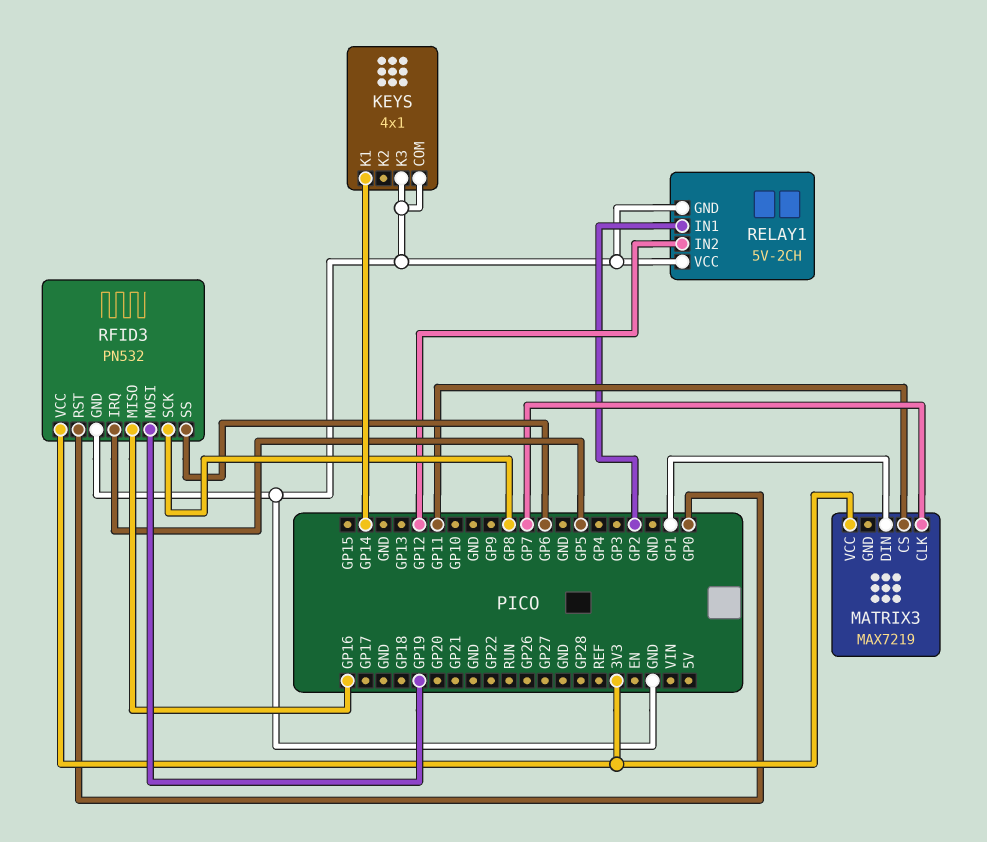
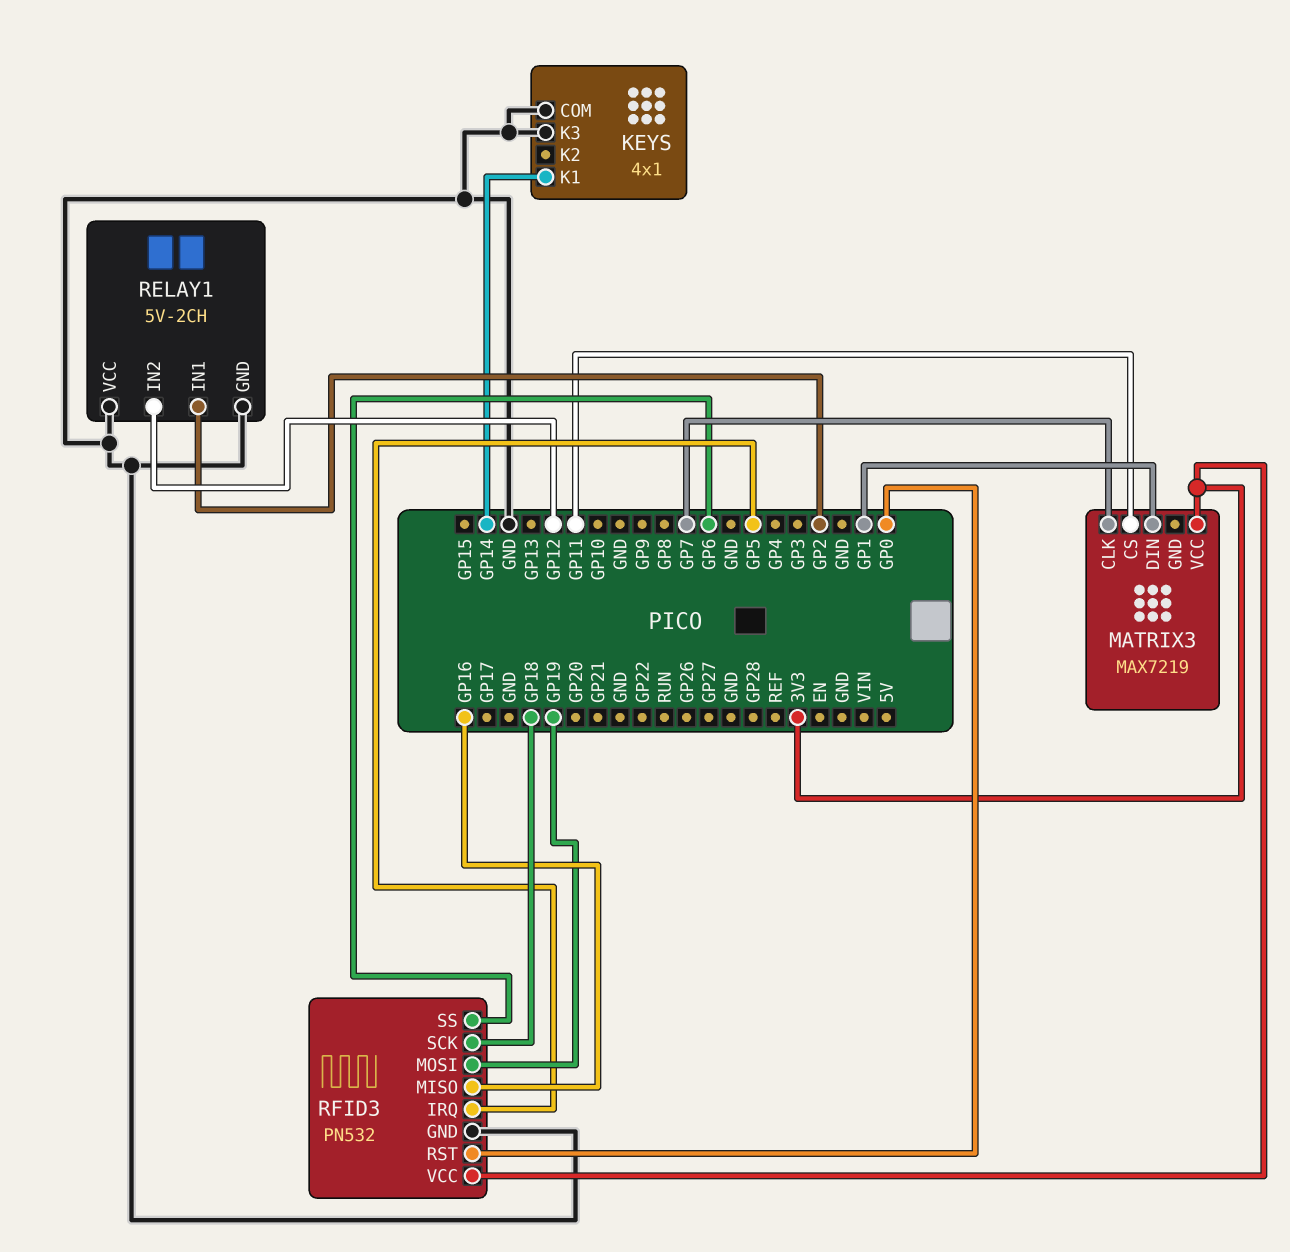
RFID3 pin SCK: GP8 -> GP18

